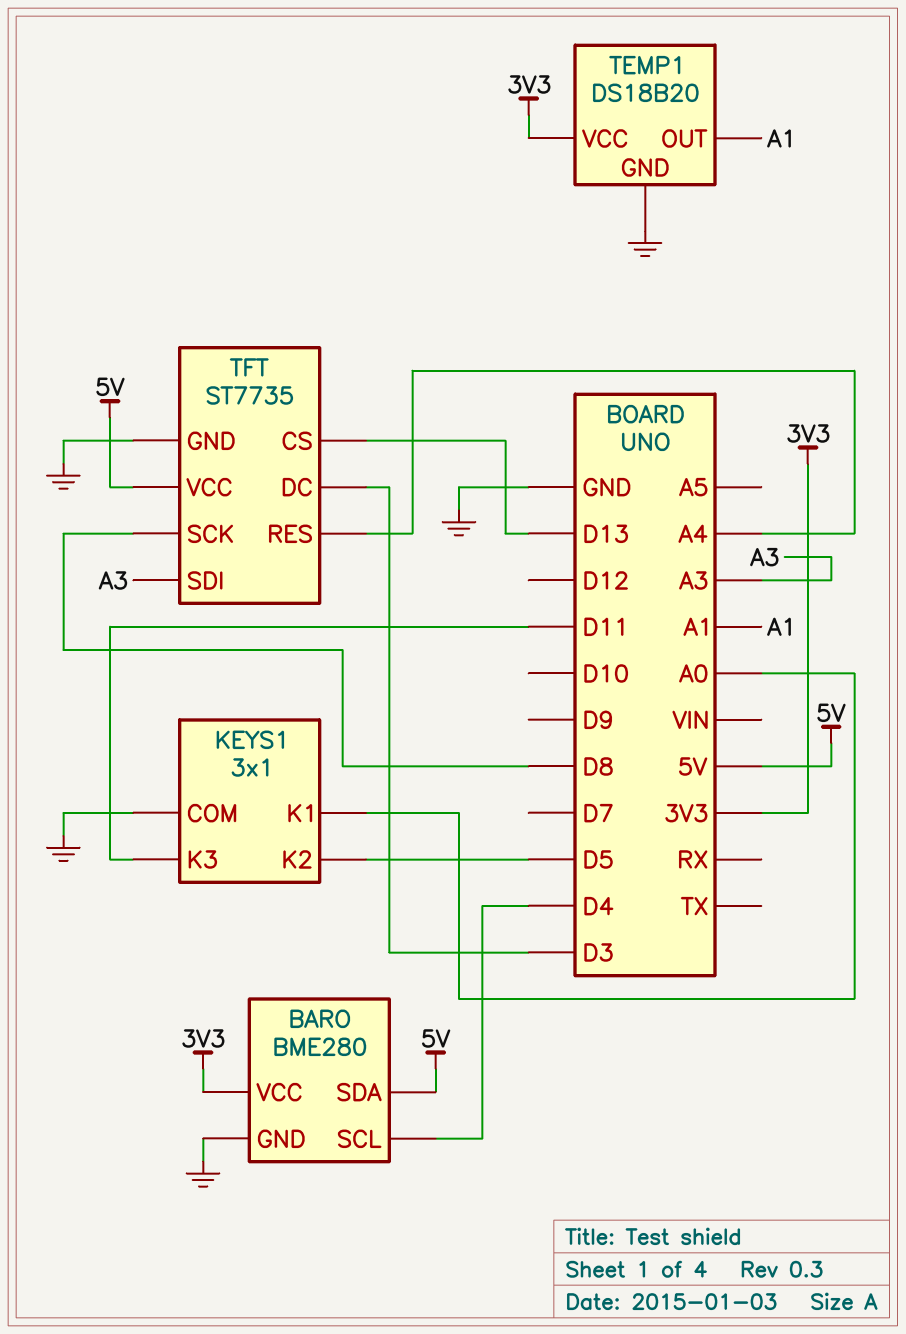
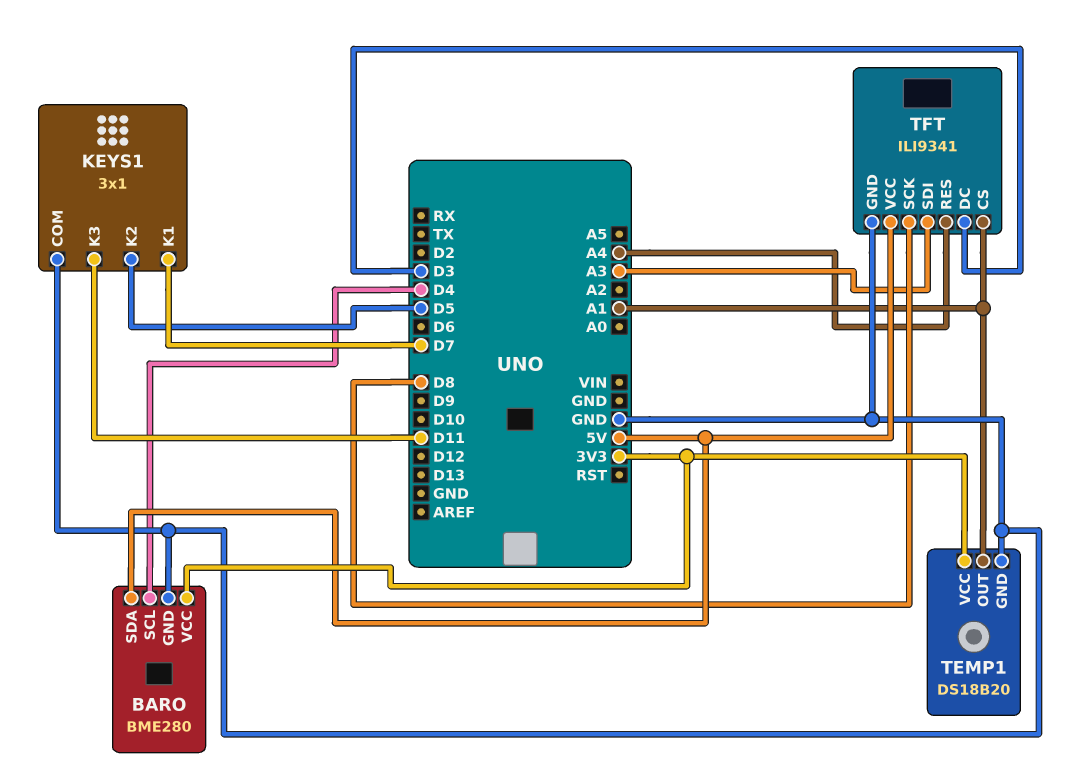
KEYS1 pin K1: A0 -> D7
TFT: ST7735 -> ILI9341
TFT pin CS: D13 -> A1

